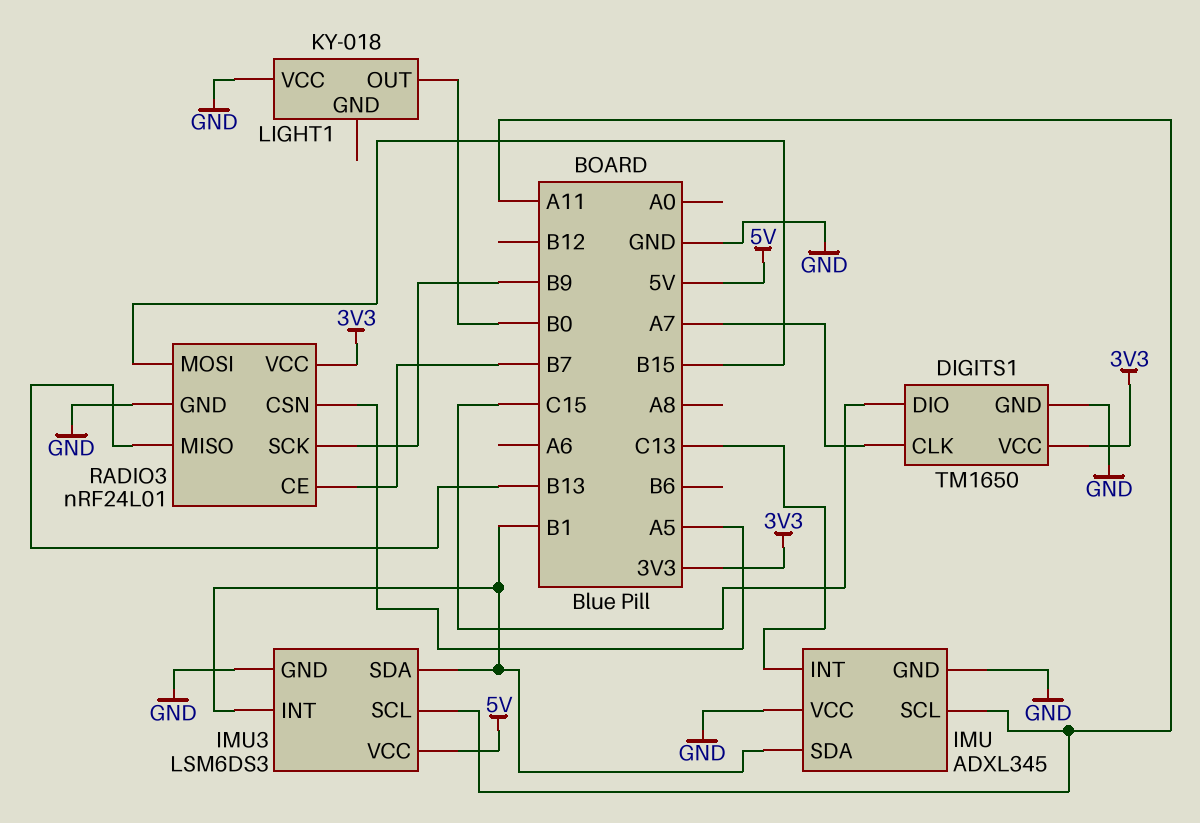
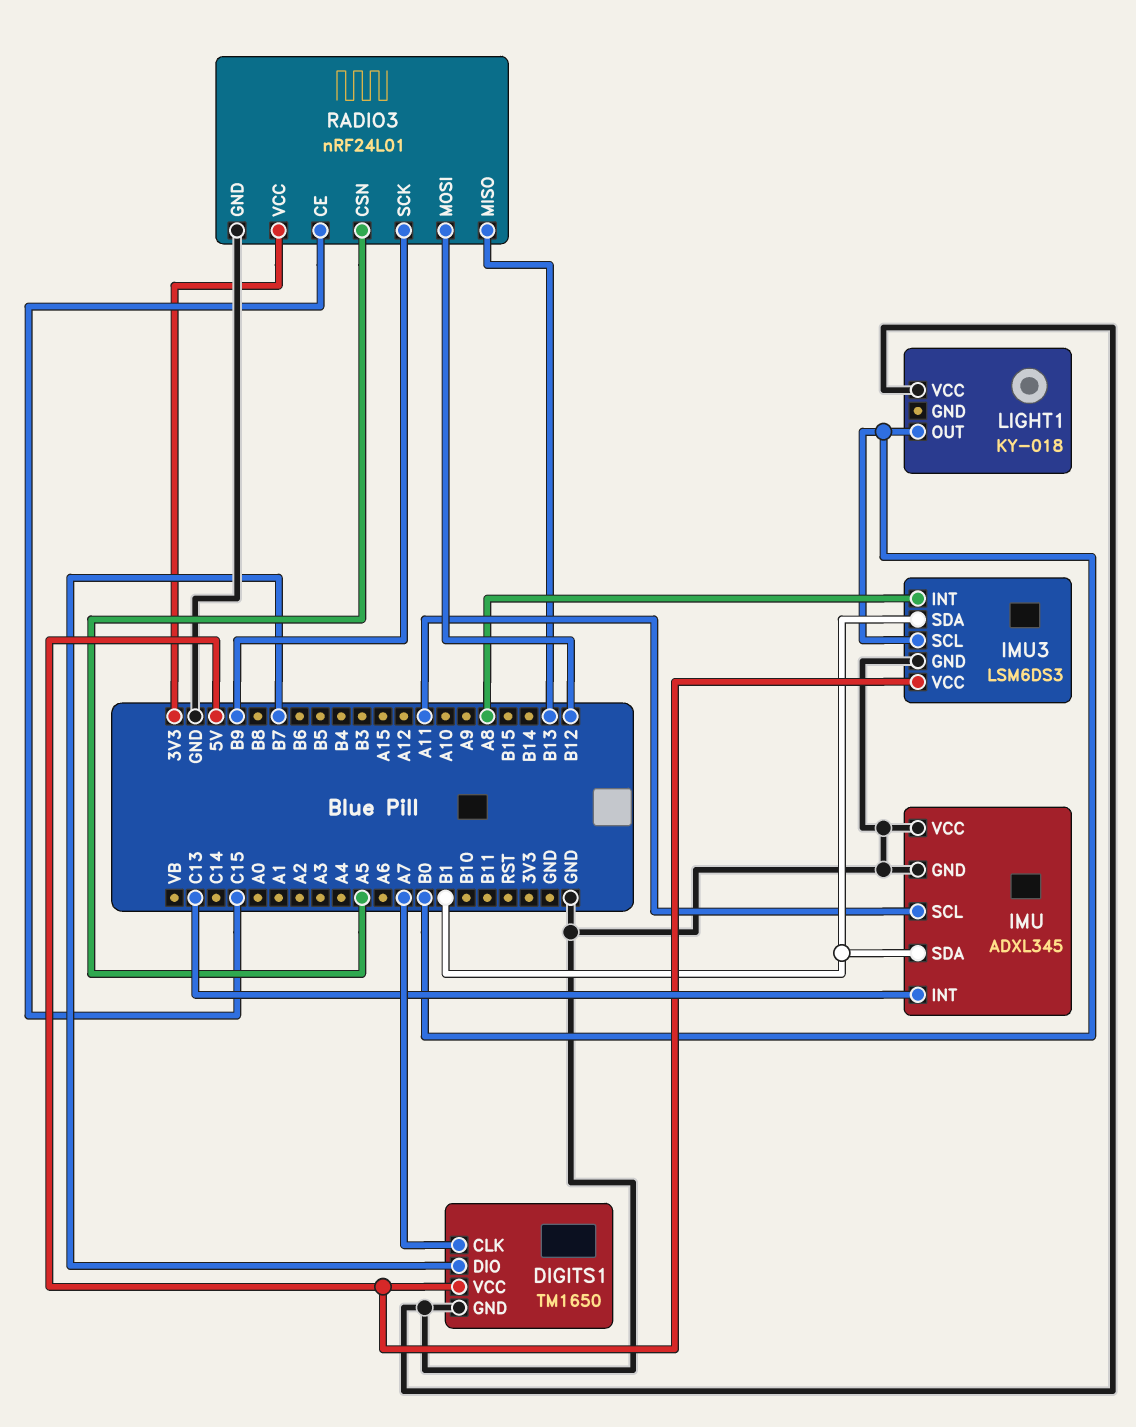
DIGITS1 pin DIO: C15 -> B7
DIGITS1 pin VCC: 3V3 -> 5V
IMU3 pin INT: B1 -> A8
IMU3 pin SCL: A11 -> B0
RADIO3 pin CE: B7 -> C15
RADIO3 pin MOSI: B15 -> B12

